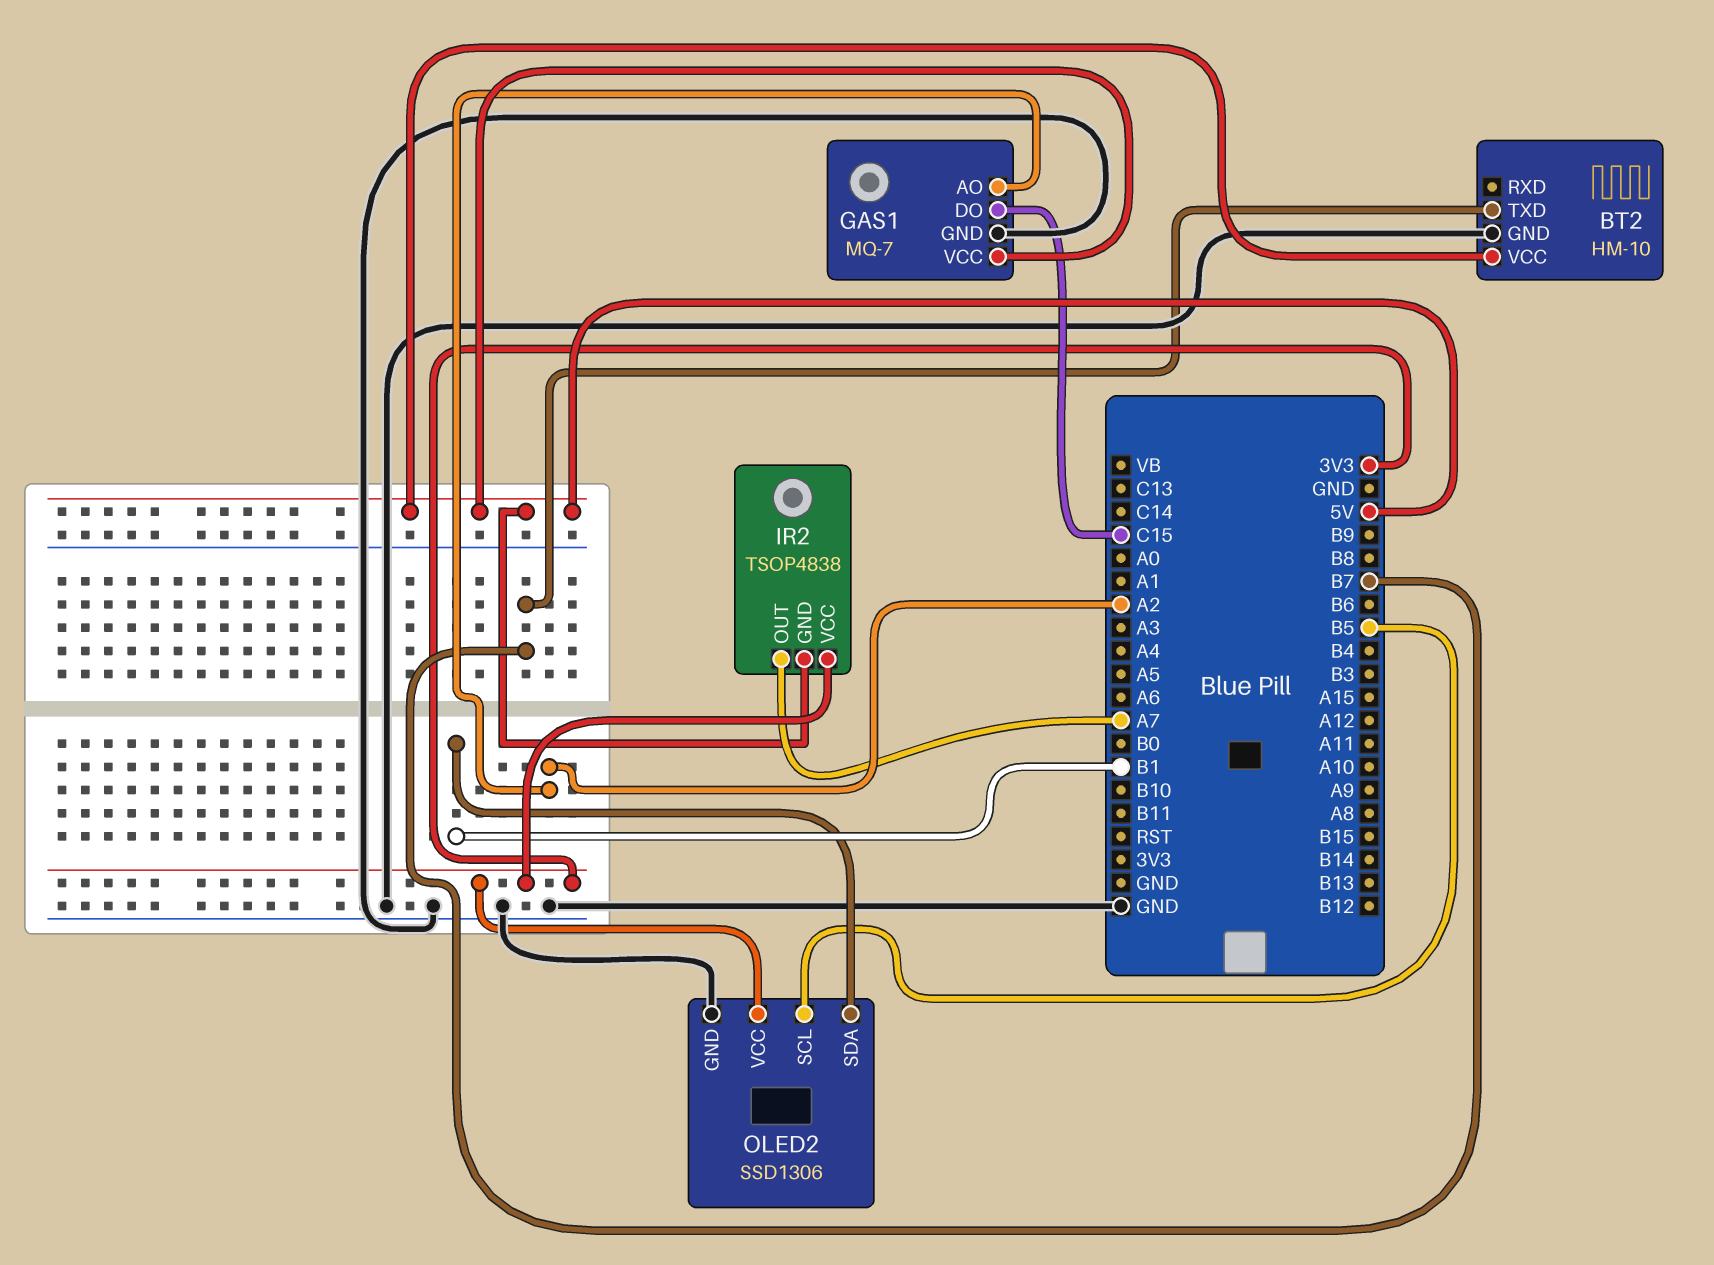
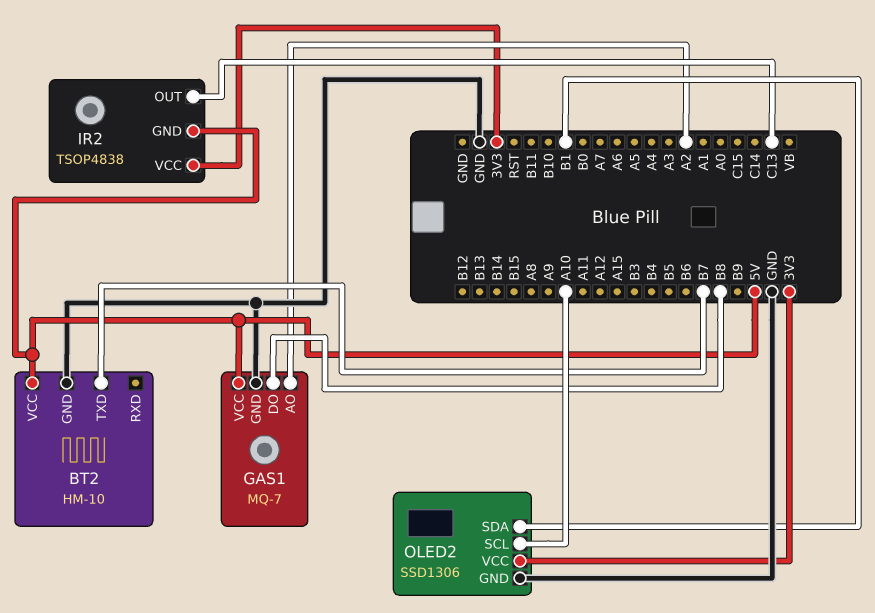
GAS1 pin DO: C15 -> B8
IR2 pin OUT: A7 -> C13
OLED2 pin SCL: B5 -> A10

